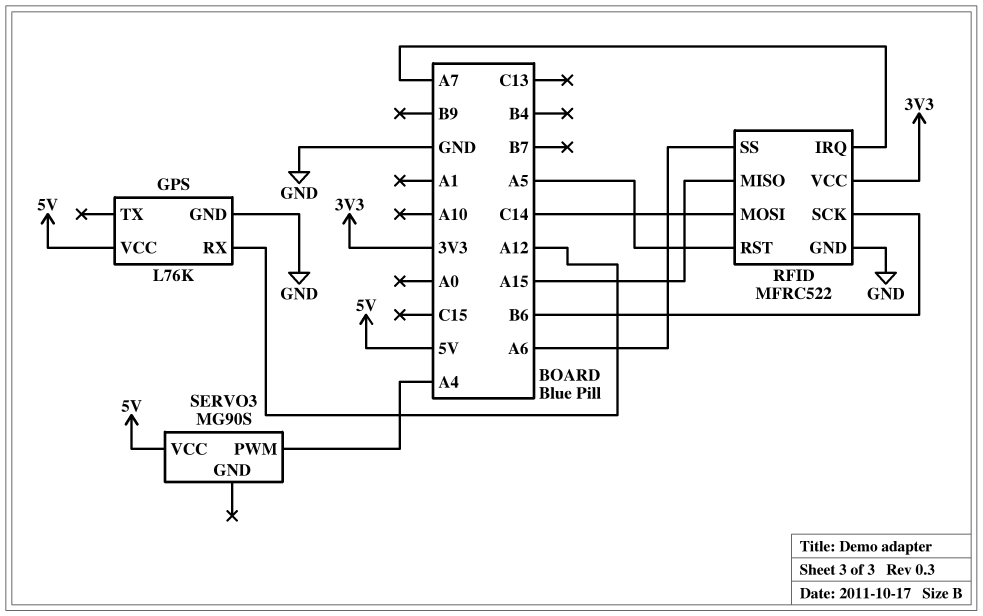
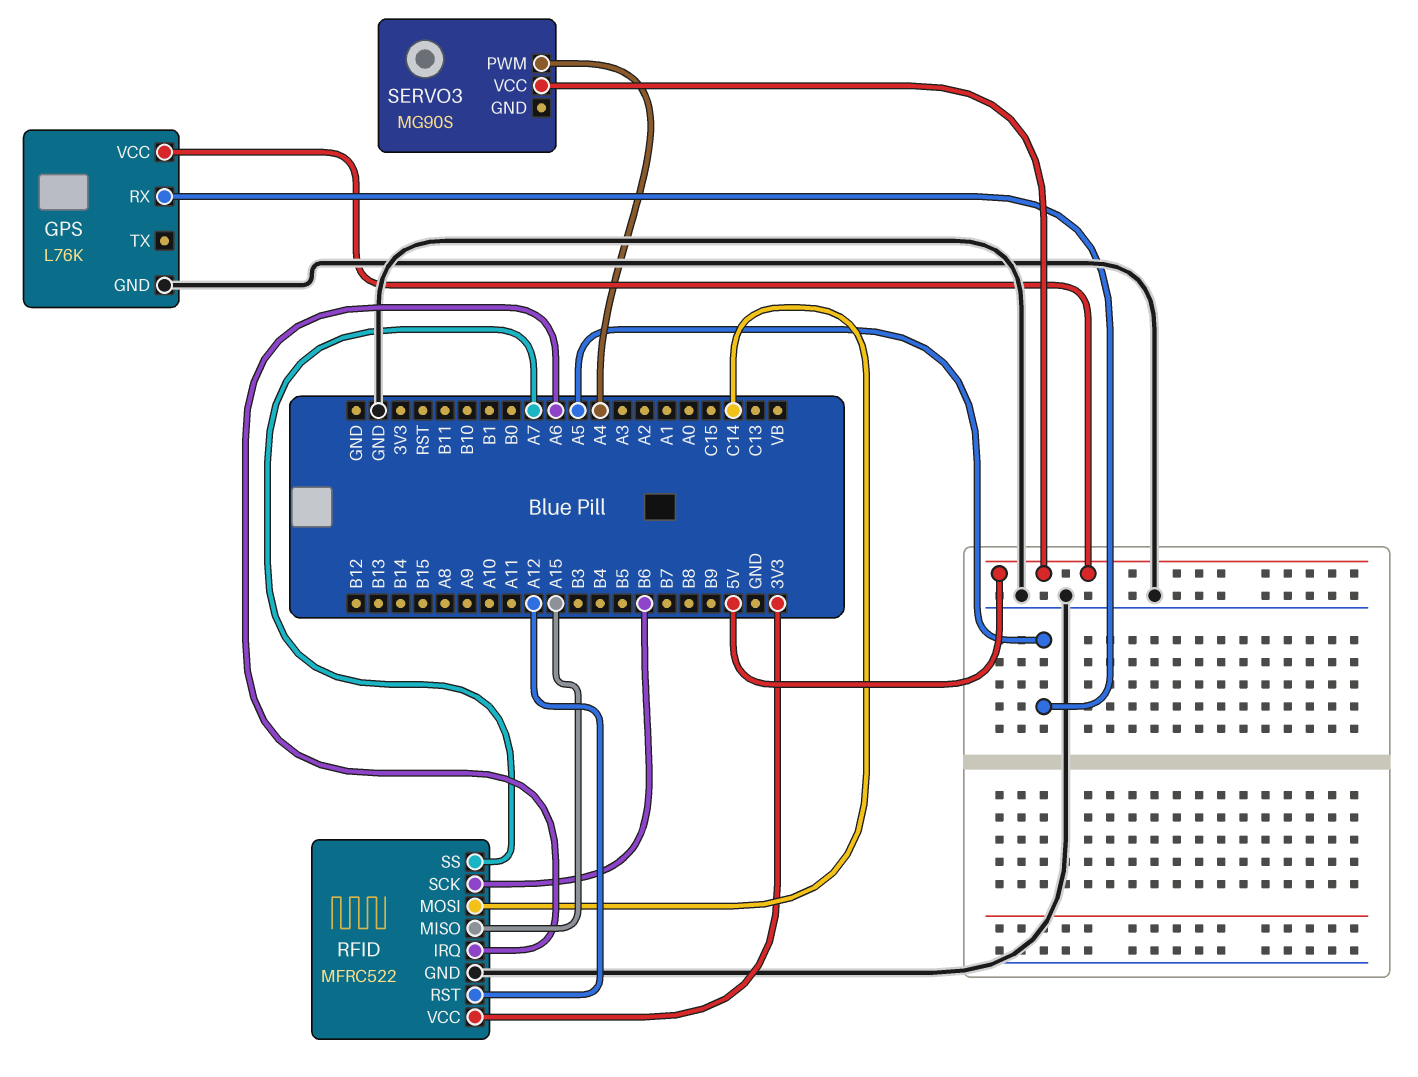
GPS pin RX: A12 -> A5
RFID pin IRQ: A7 -> A6
RFID pin RST: A5 -> A12
RFID pin SS: A6 -> A7

